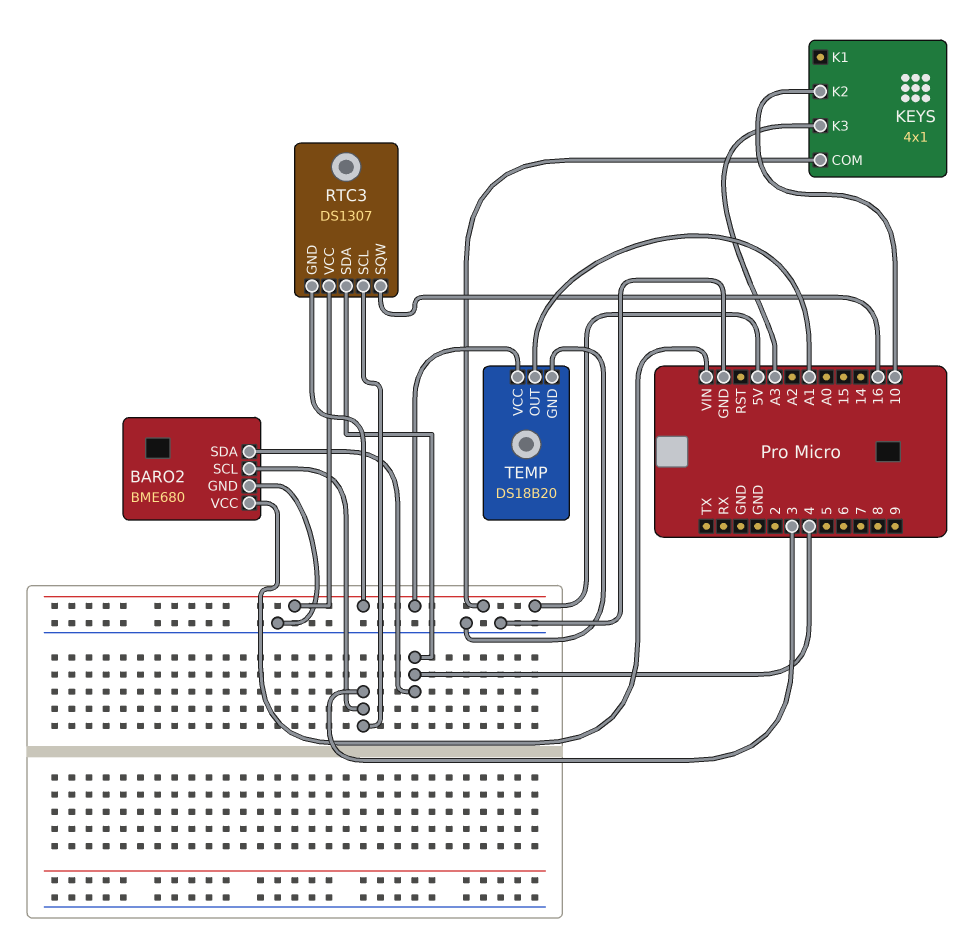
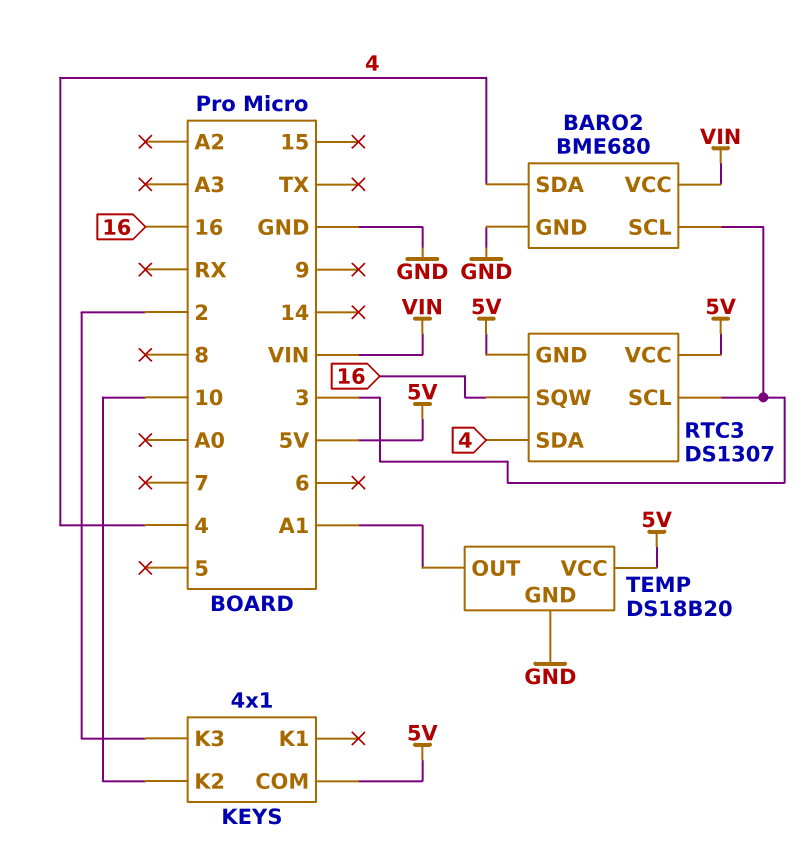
KEYS pin K3: A3 -> 2

